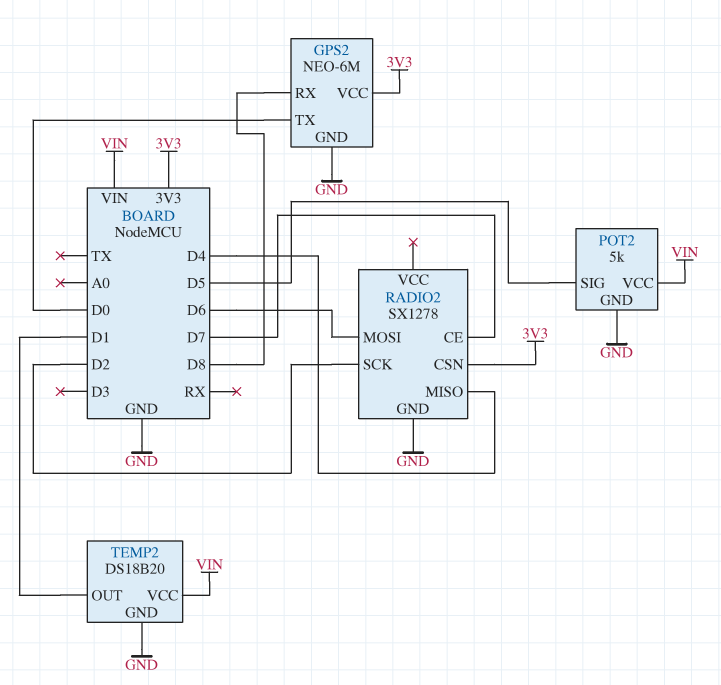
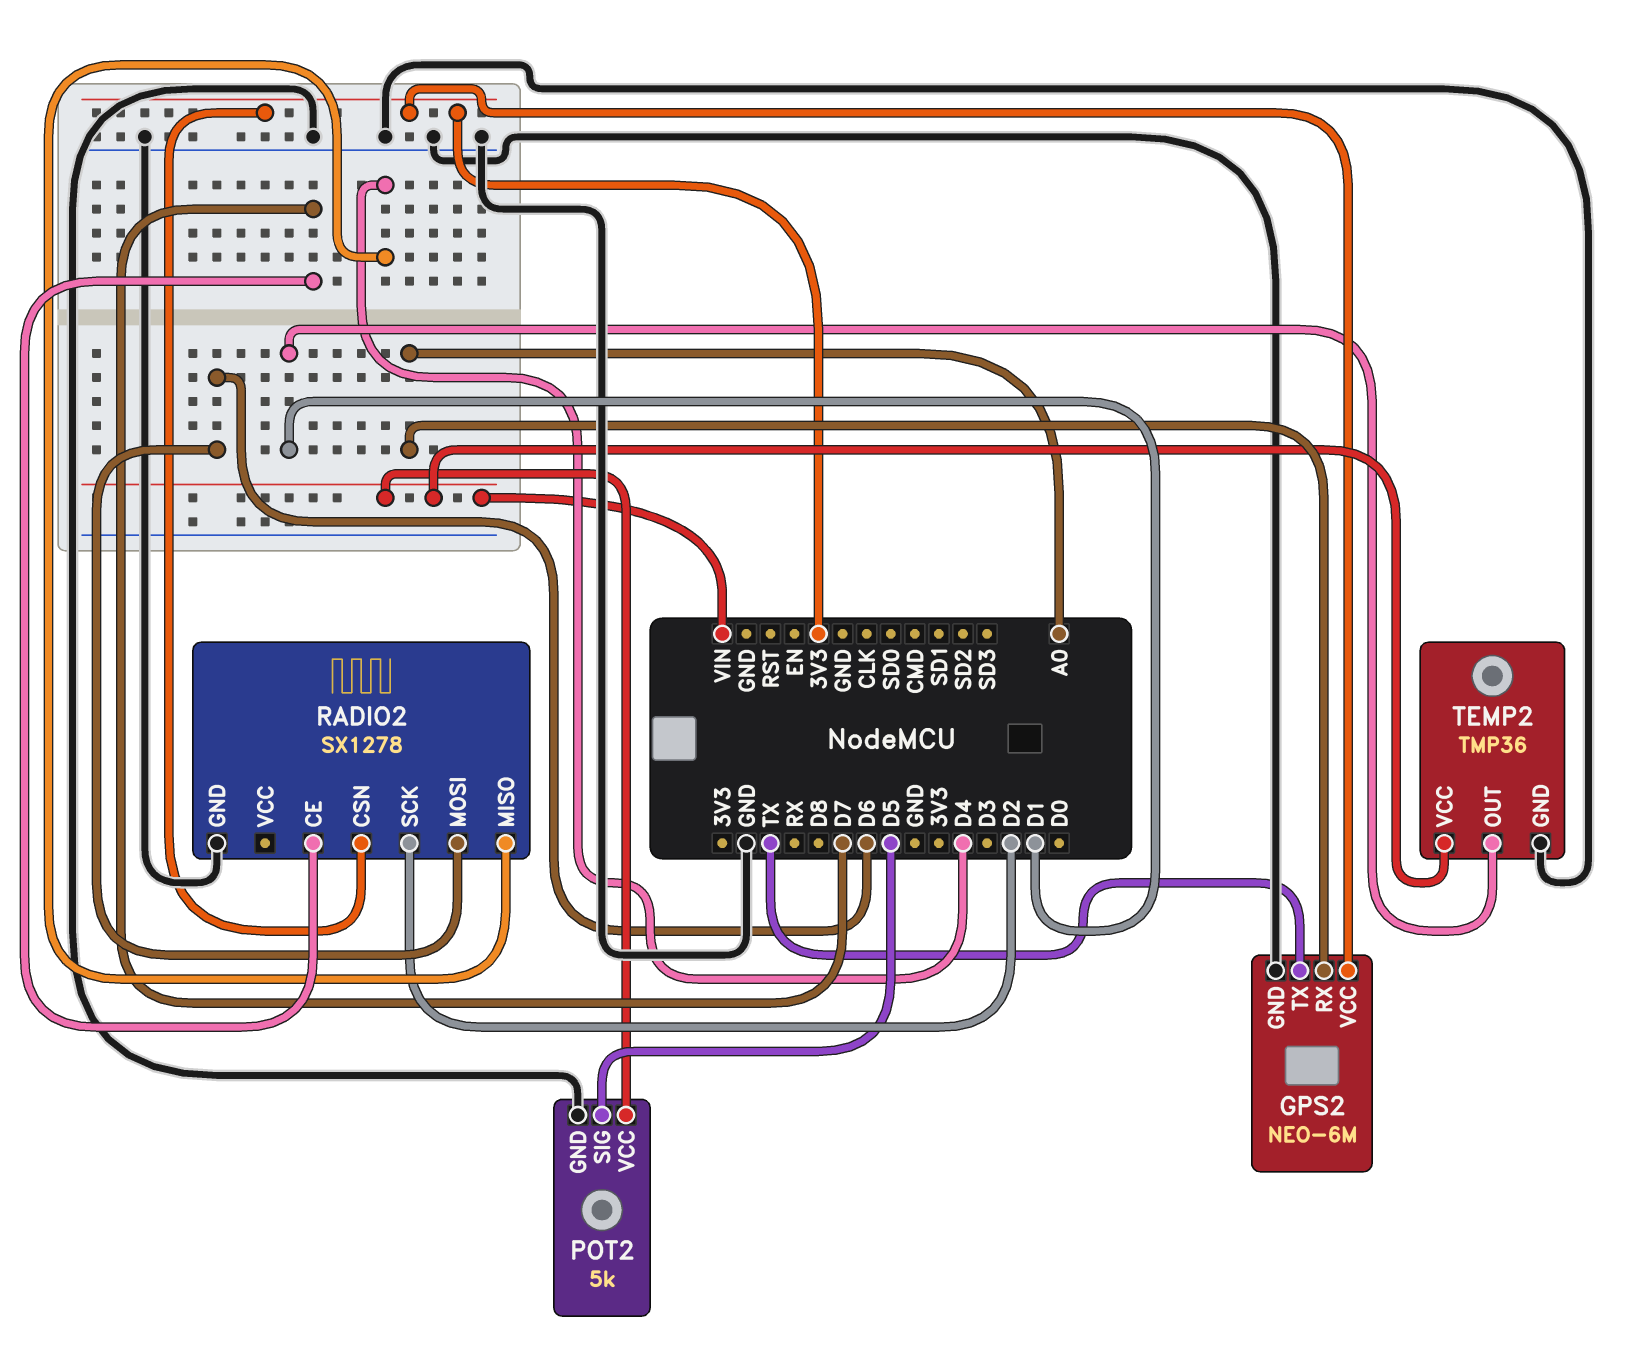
GPS2 pin RX: D8 -> A0
GPS2 pin TX: D0 -> TX
TEMP2: DS18B20 -> TMP36

